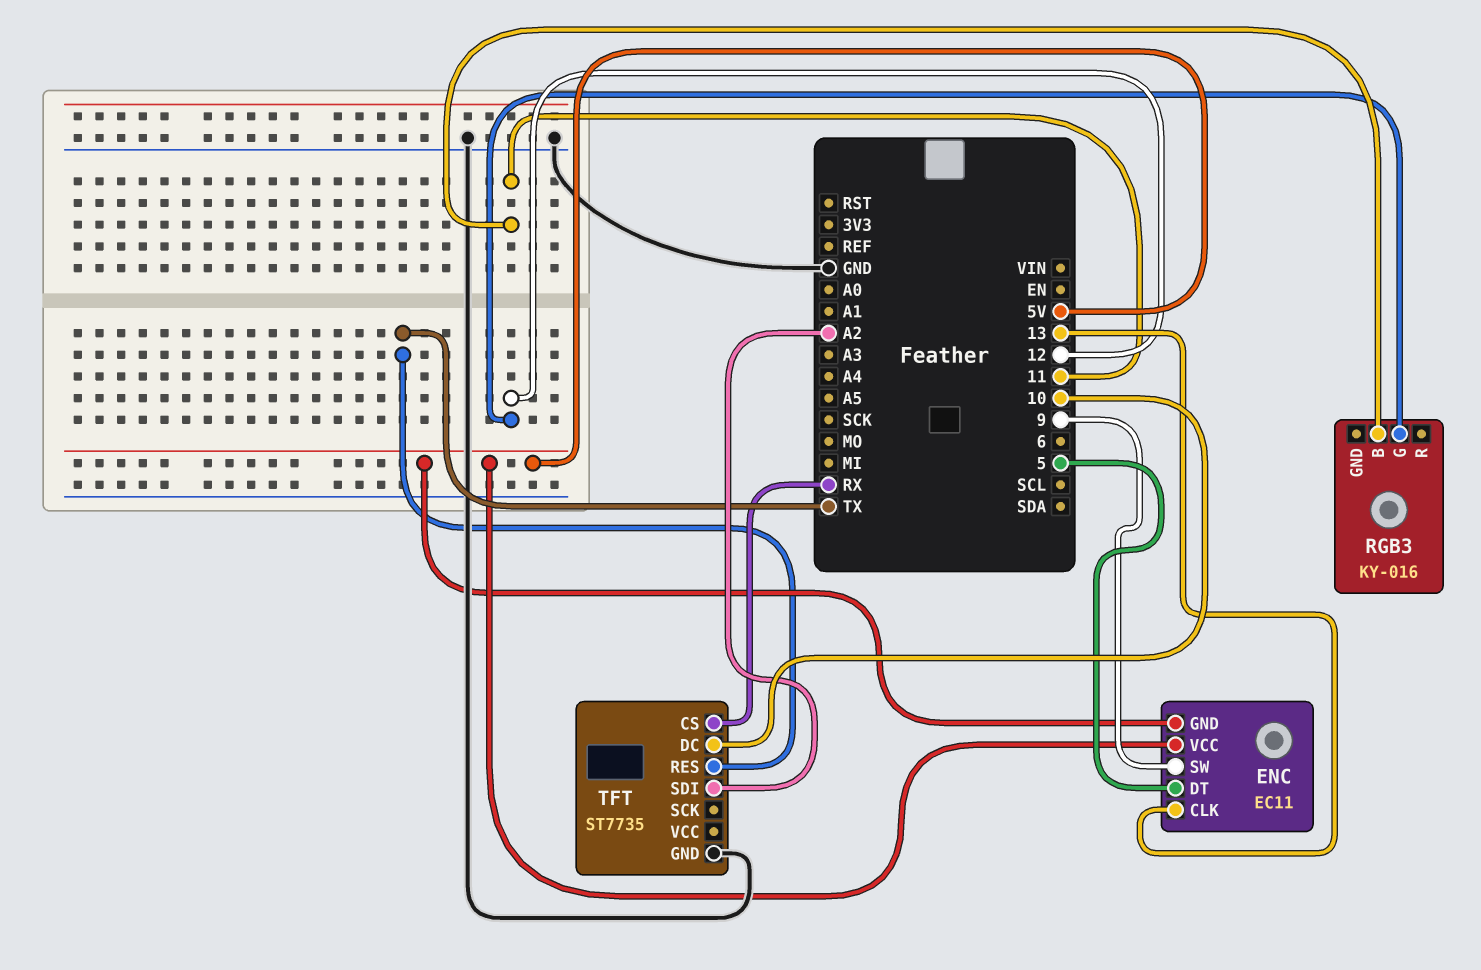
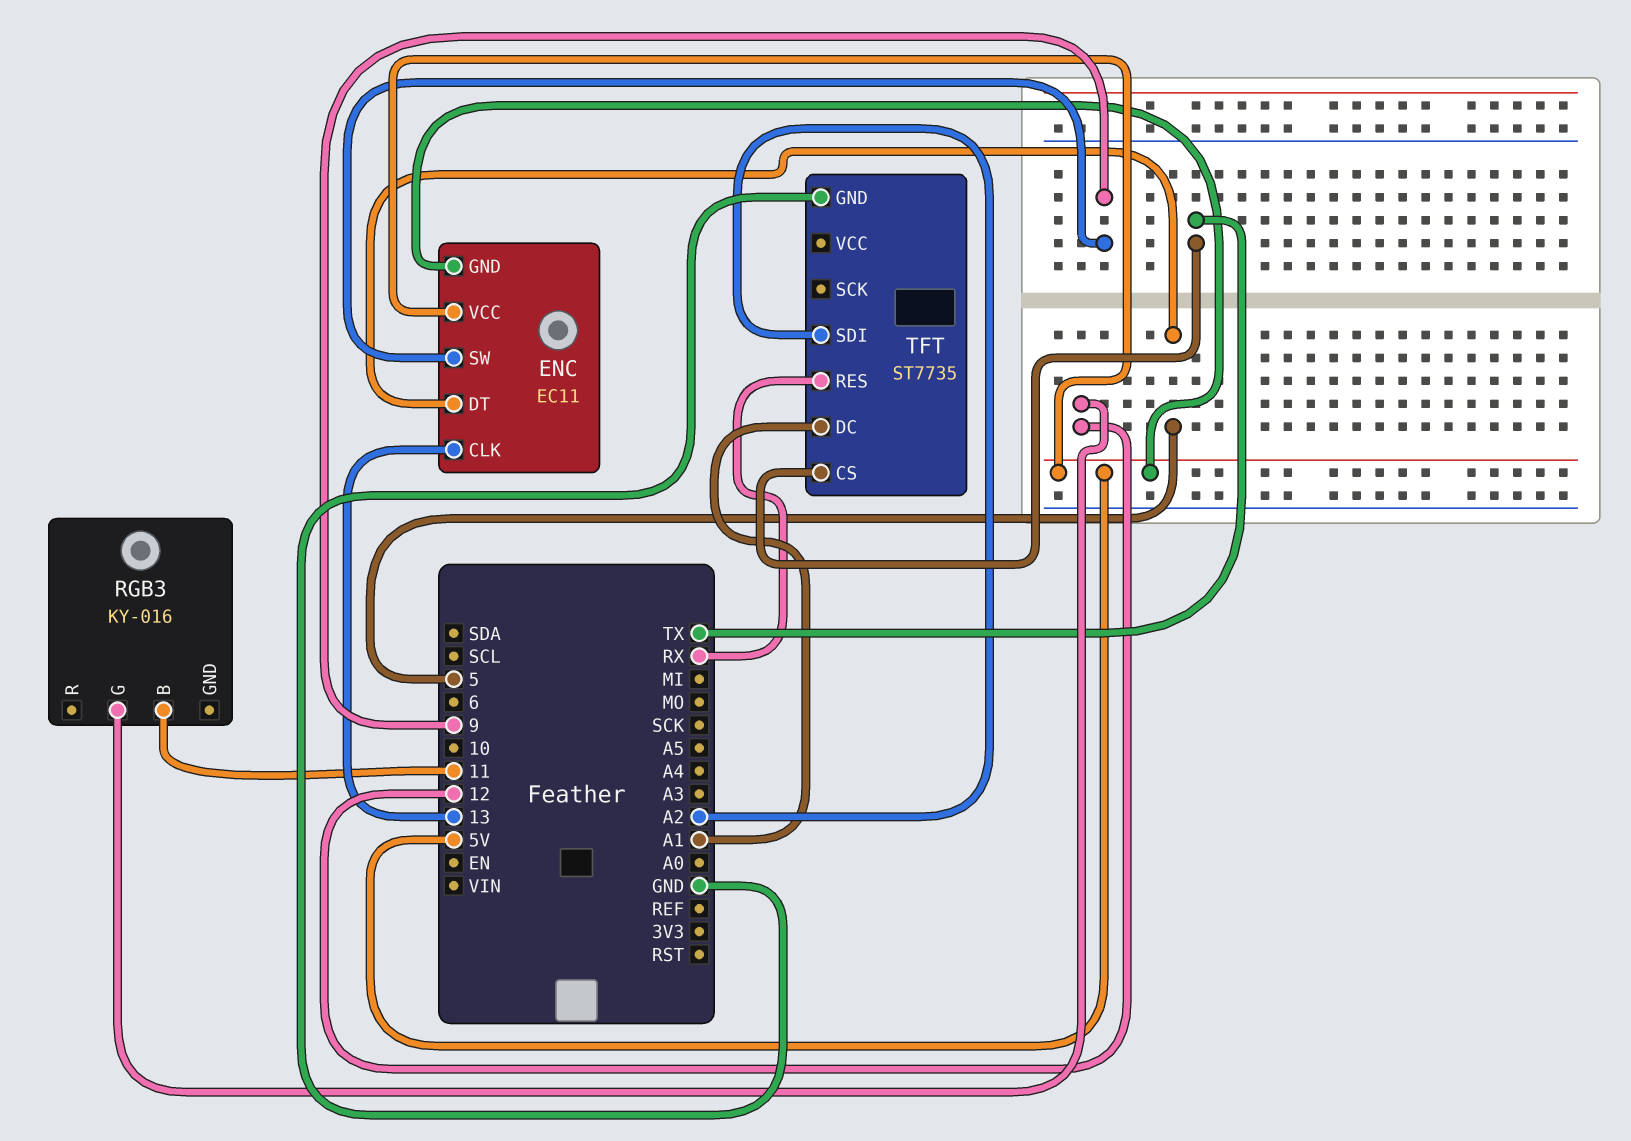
TFT pin CS: RX -> TX
TFT pin DC: 10 -> A1
TFT pin RES: TX -> RX

